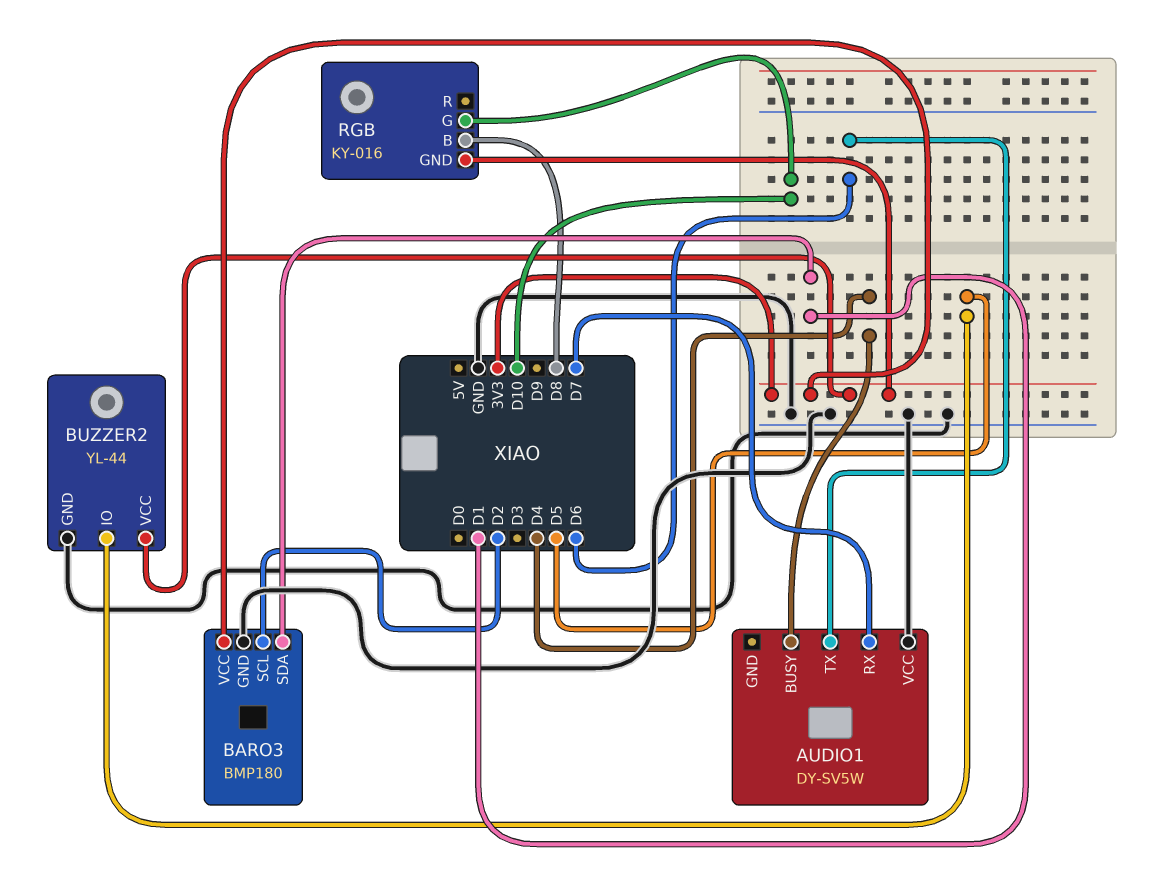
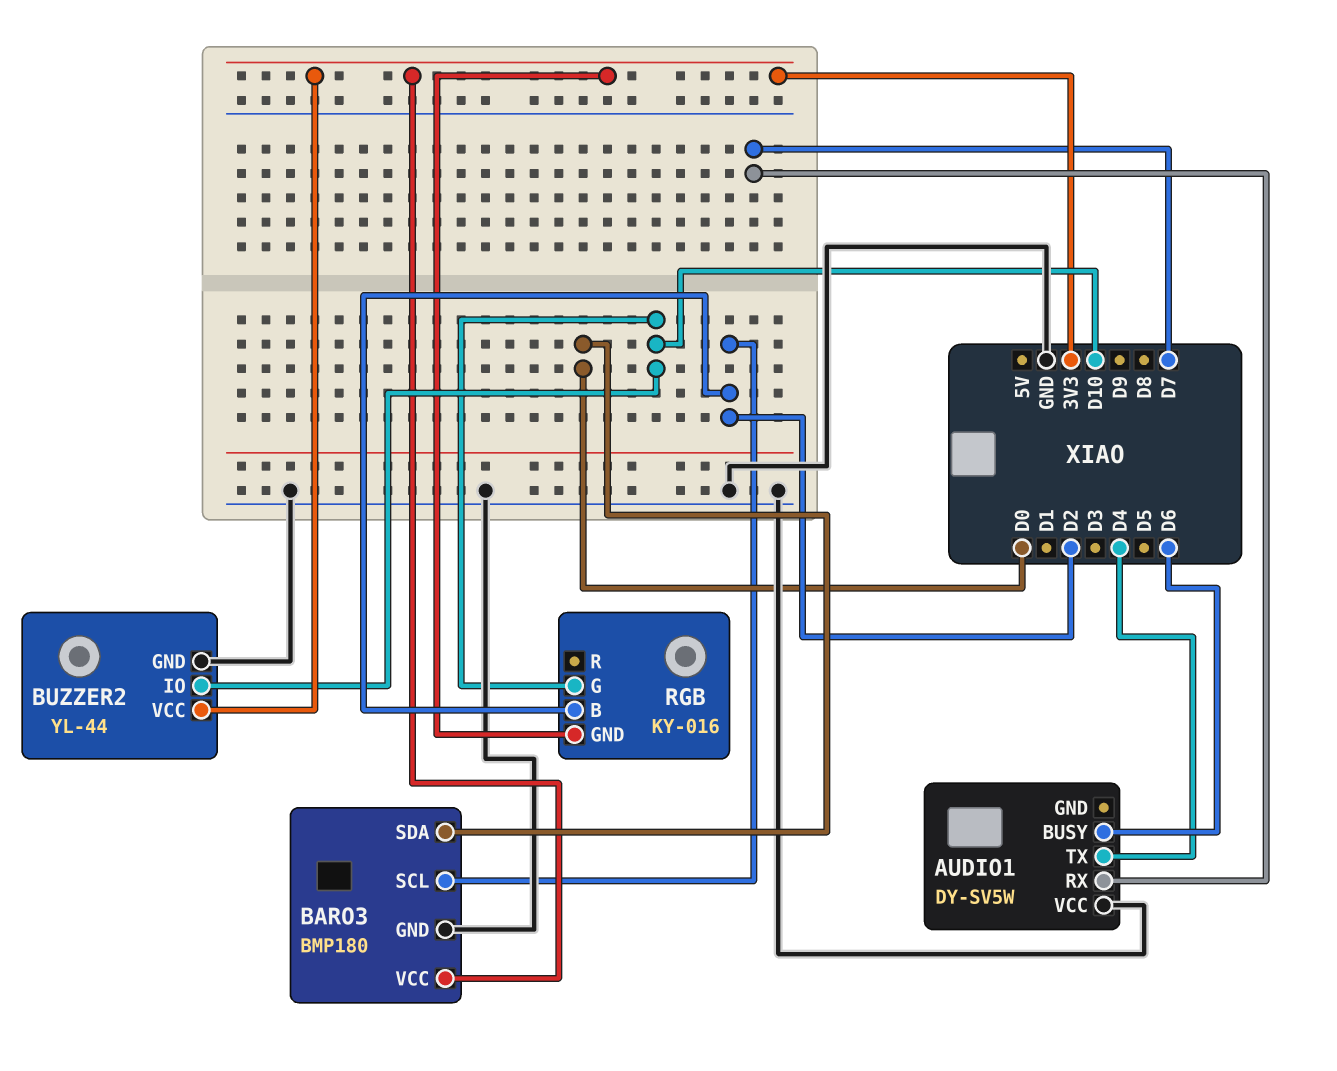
AUDIO1 pin BUSY: D4 -> D6
AUDIO1 pin TX: D6 -> D4
BARO3 pin SDA: D1 -> D0
BUZZER2 pin IO: D5 -> D10
RGB pin B: D8 -> D2

